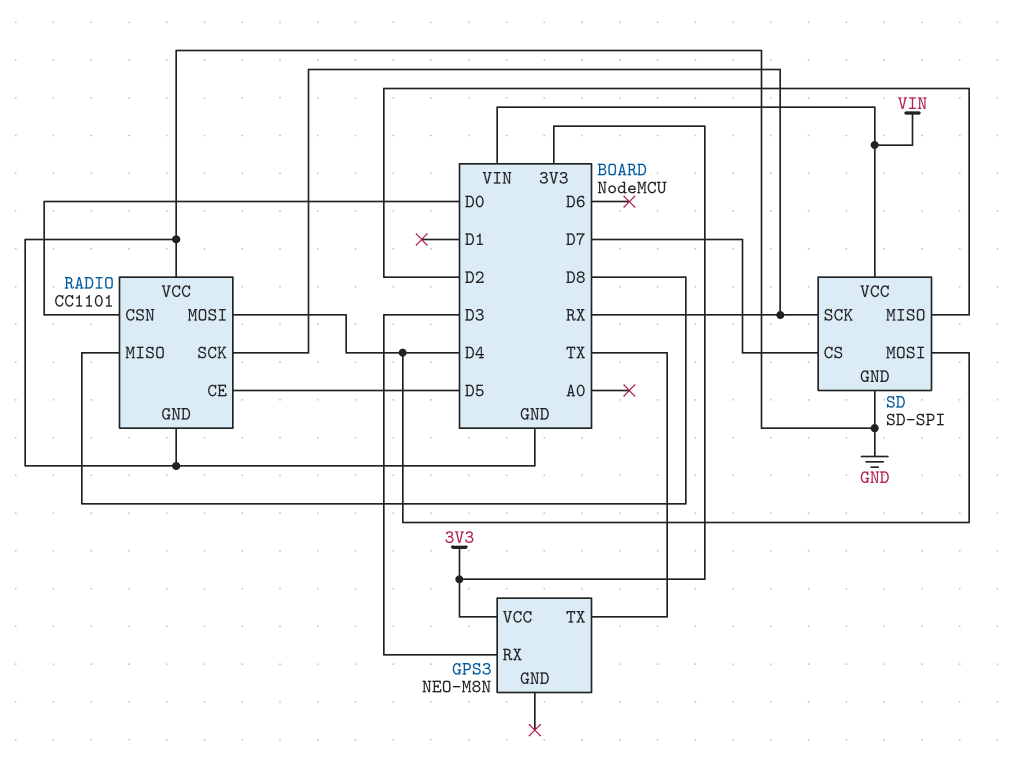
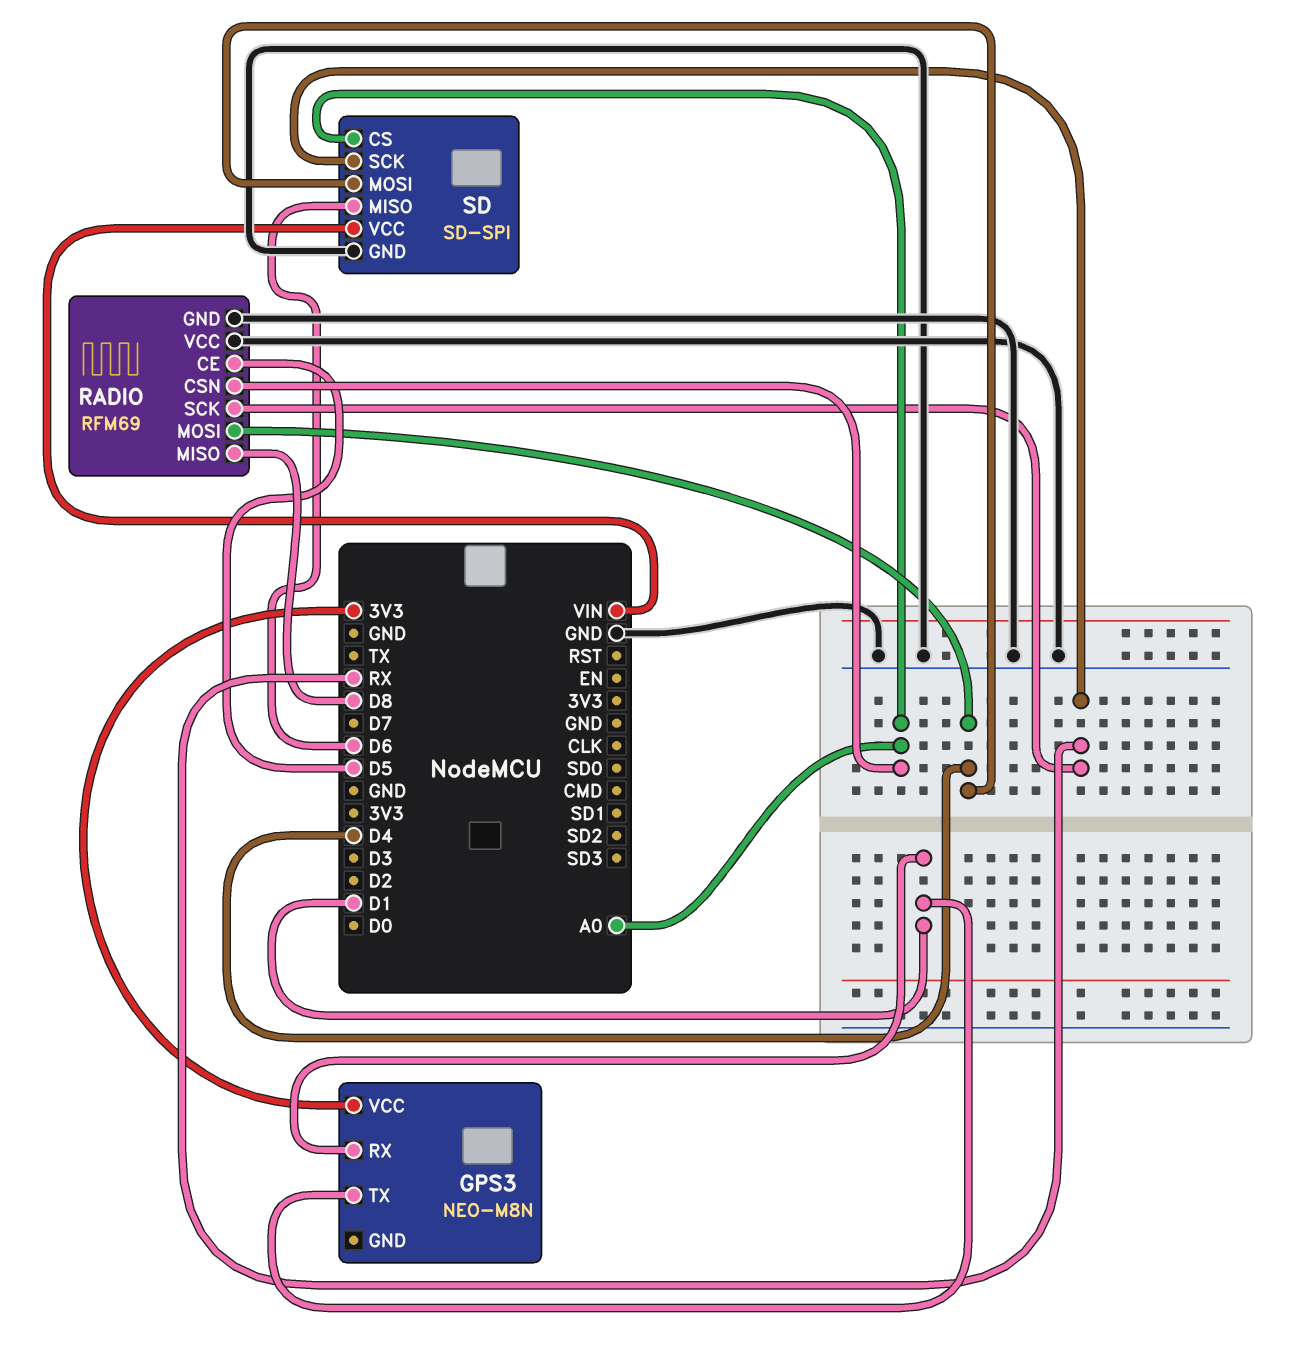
GPS3 pin RX: D3 -> D1
GPS3 pin TX: TX -> D1
RADIO: CC1101 -> RFM69
RADIO pin CSN: D0 -> A0
SD pin CS: D7 -> A0
SD pin MISO: D2 -> D6

